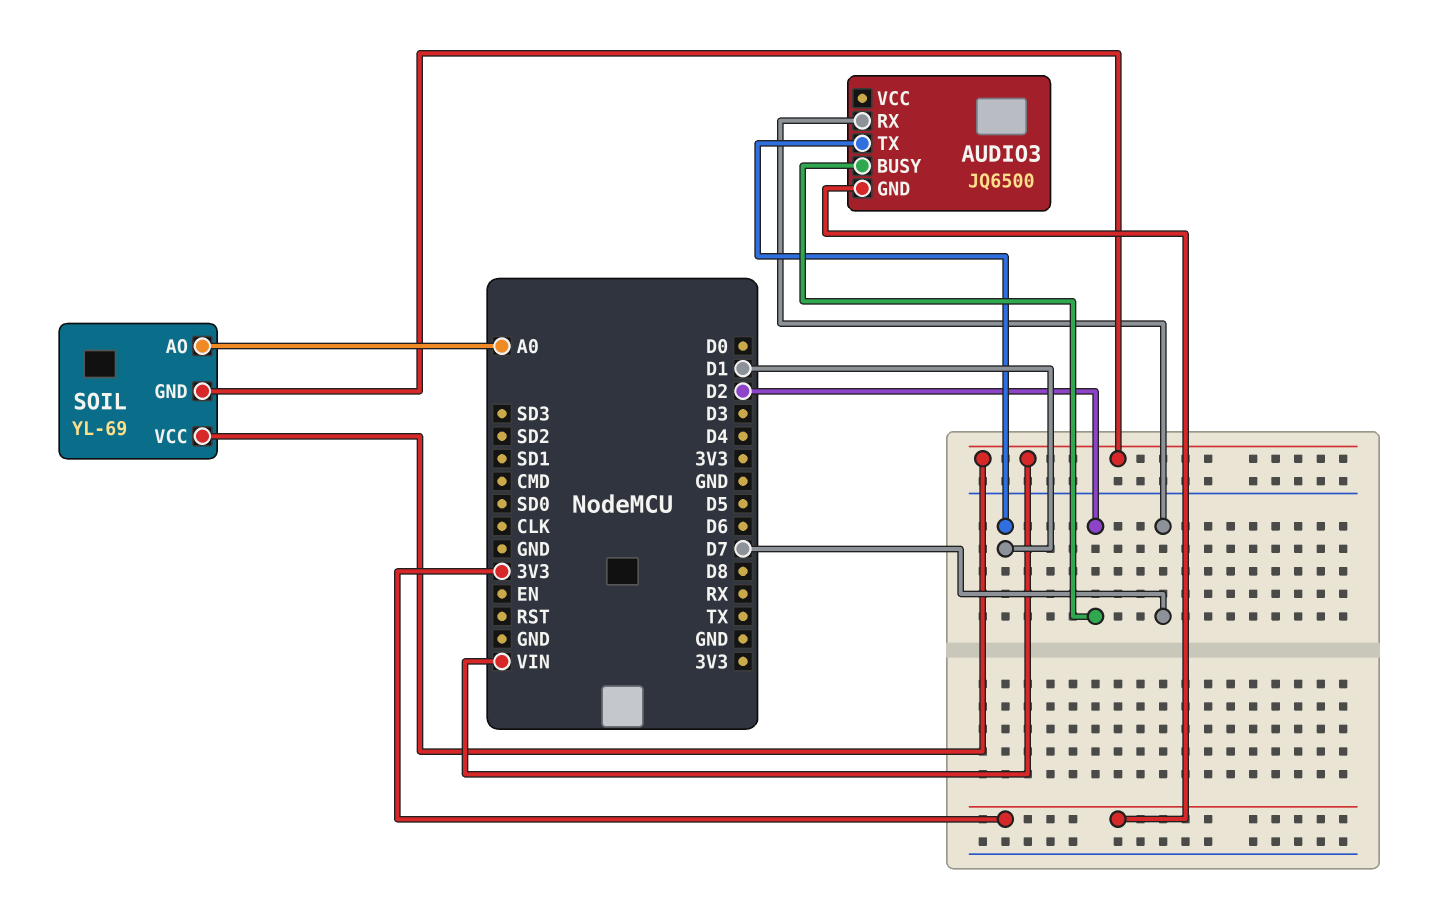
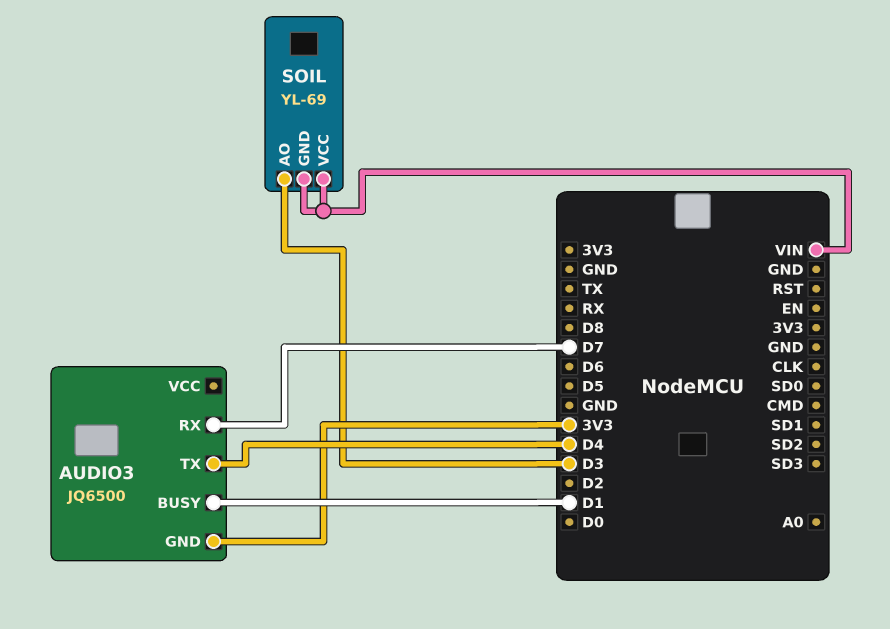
AUDIO3 pin BUSY: D2 -> D1
AUDIO3 pin TX: D1 -> D4
SOIL pin AO: A0 -> D3

